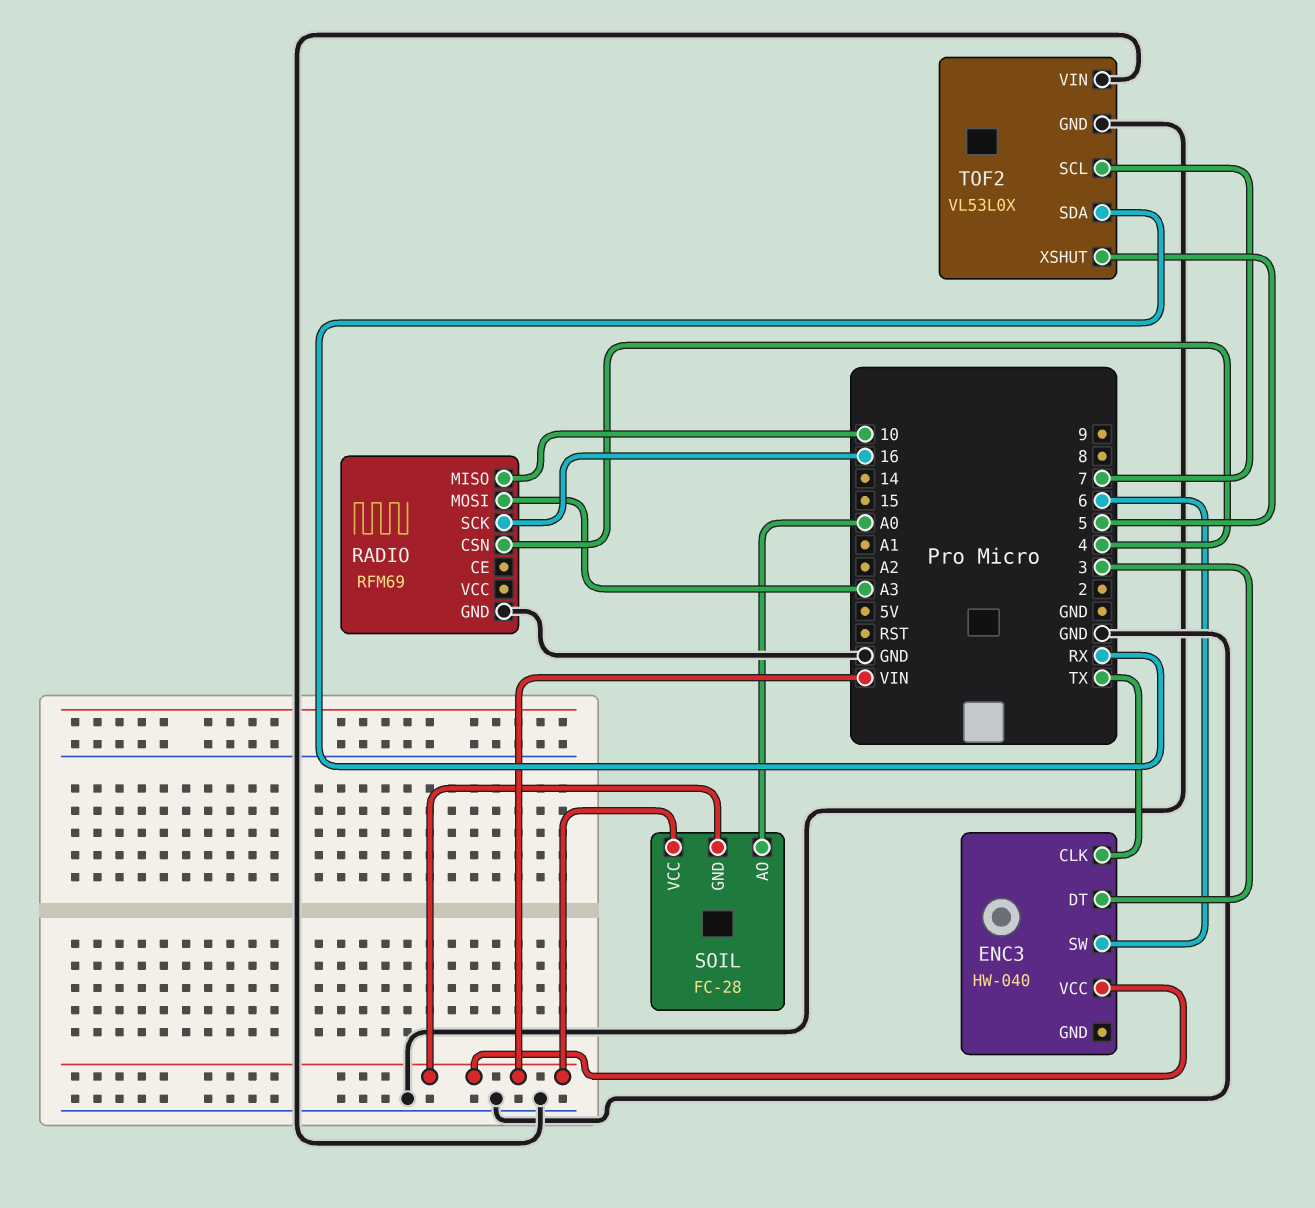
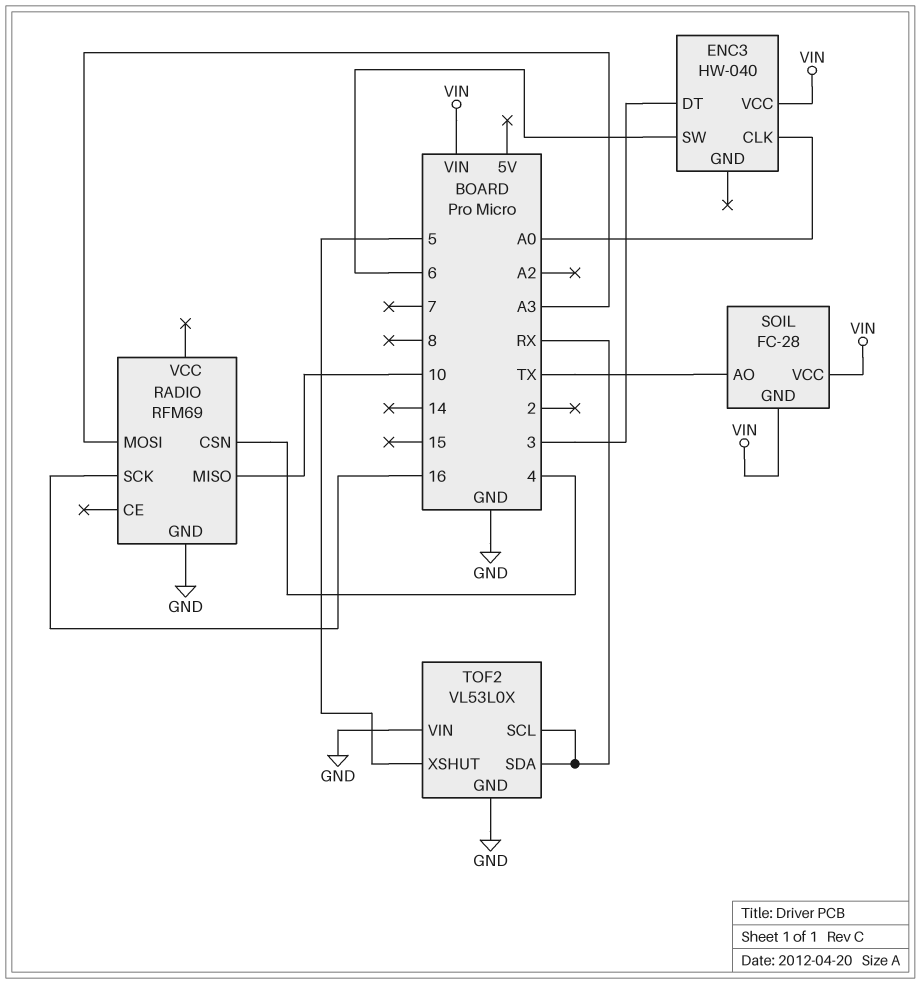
ENC3 pin CLK: TX -> A0
SOIL pin AO: A0 -> TX
TOF2 pin SCL: 7 -> RX

